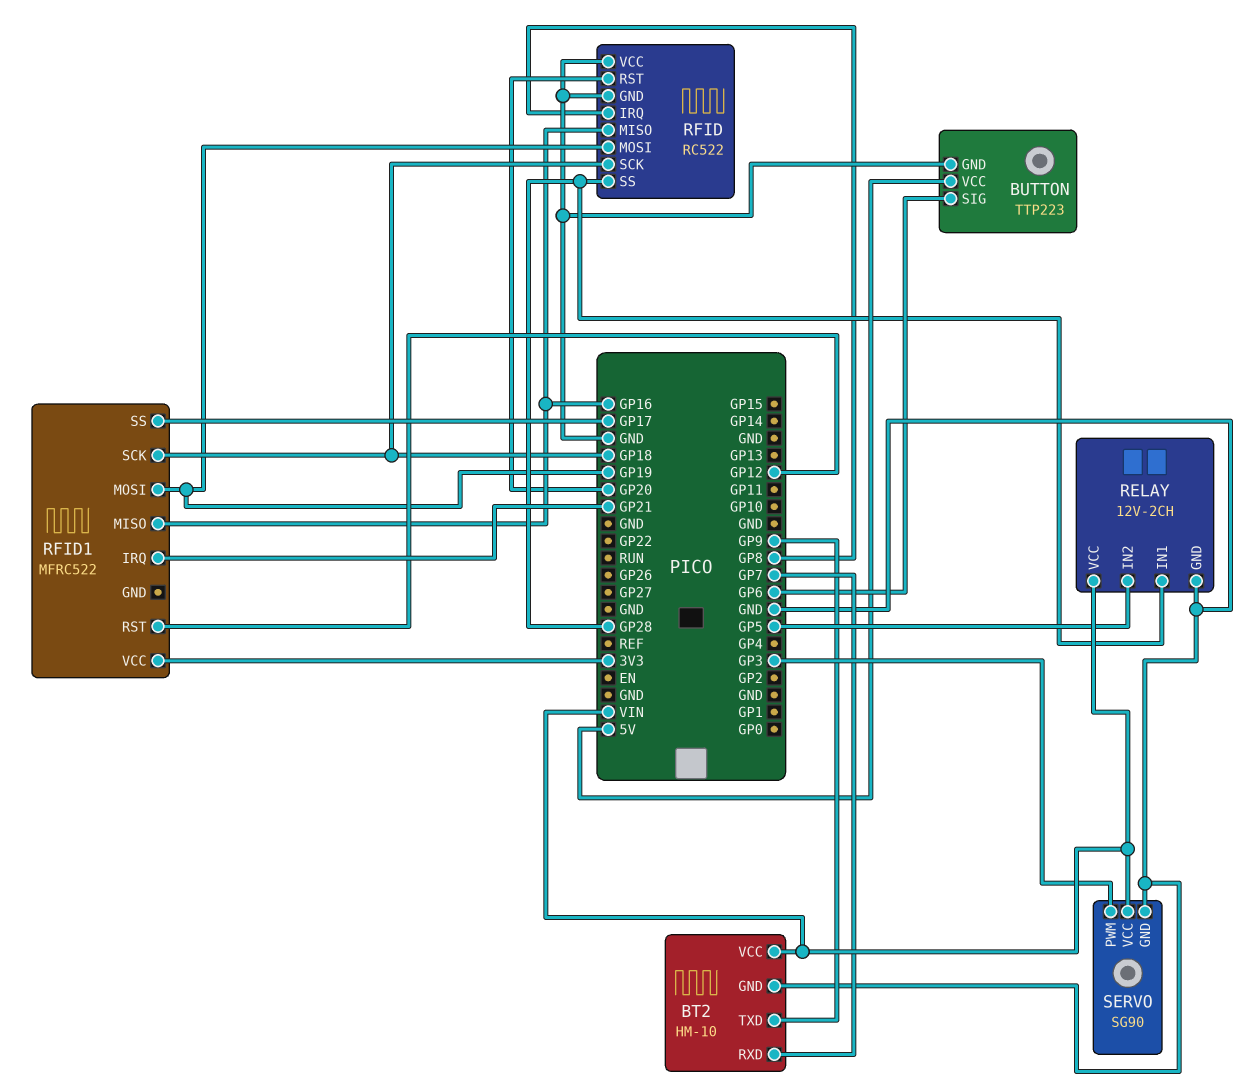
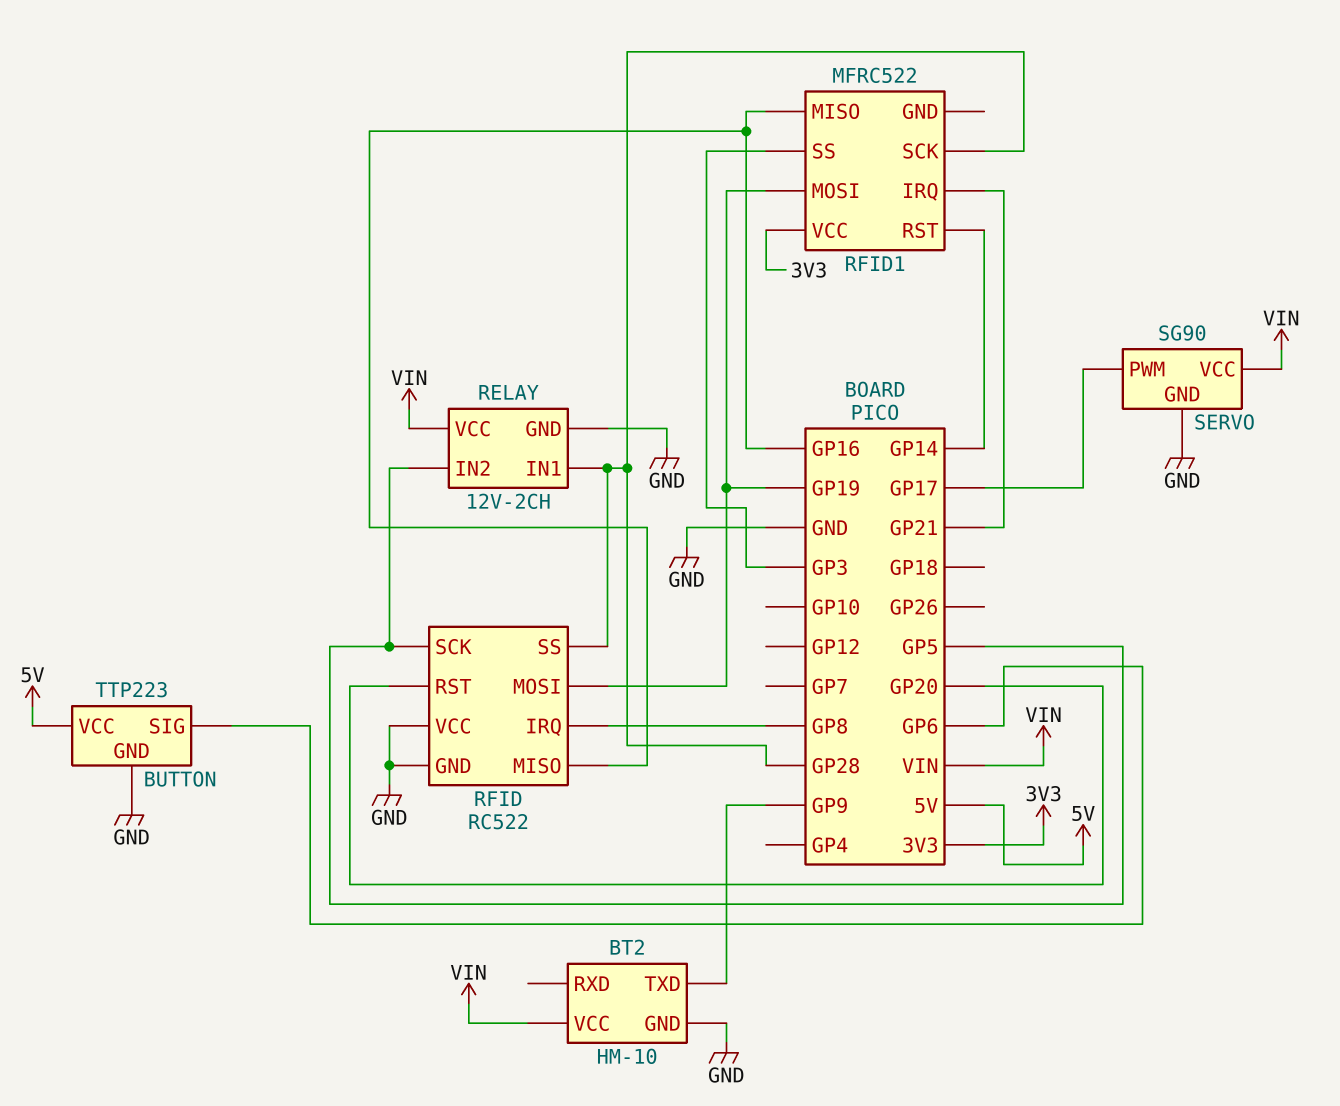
BT2 pin RXD: GP7 -> none
RFID pin SCK: GP18 -> GP5
RFID1 pin RST: GP12 -> GP14
RFID1 pin SCK: GP18 -> GP28
RFID1 pin SS: GP17 -> GP3
SERVO pin PWM: GP3 -> GP17

